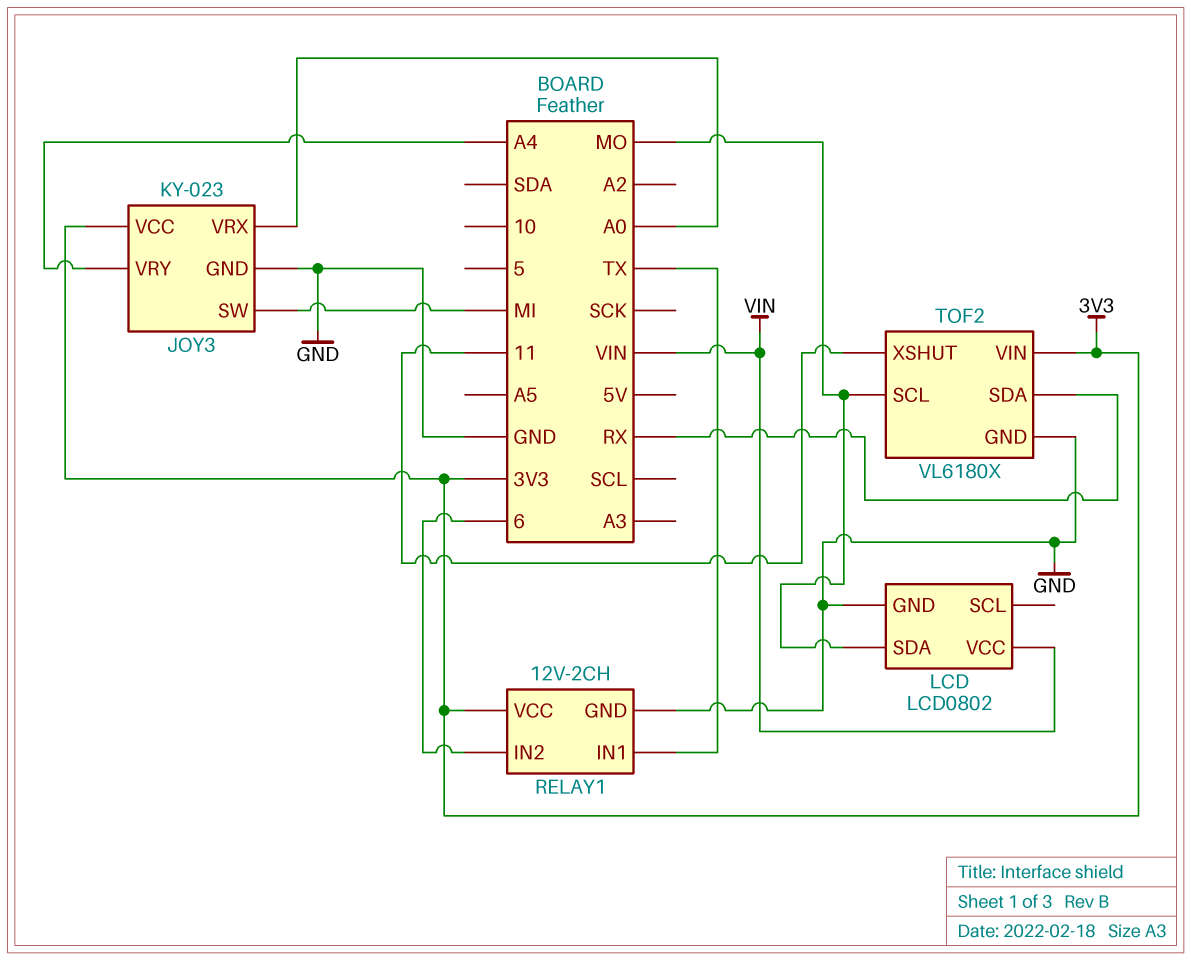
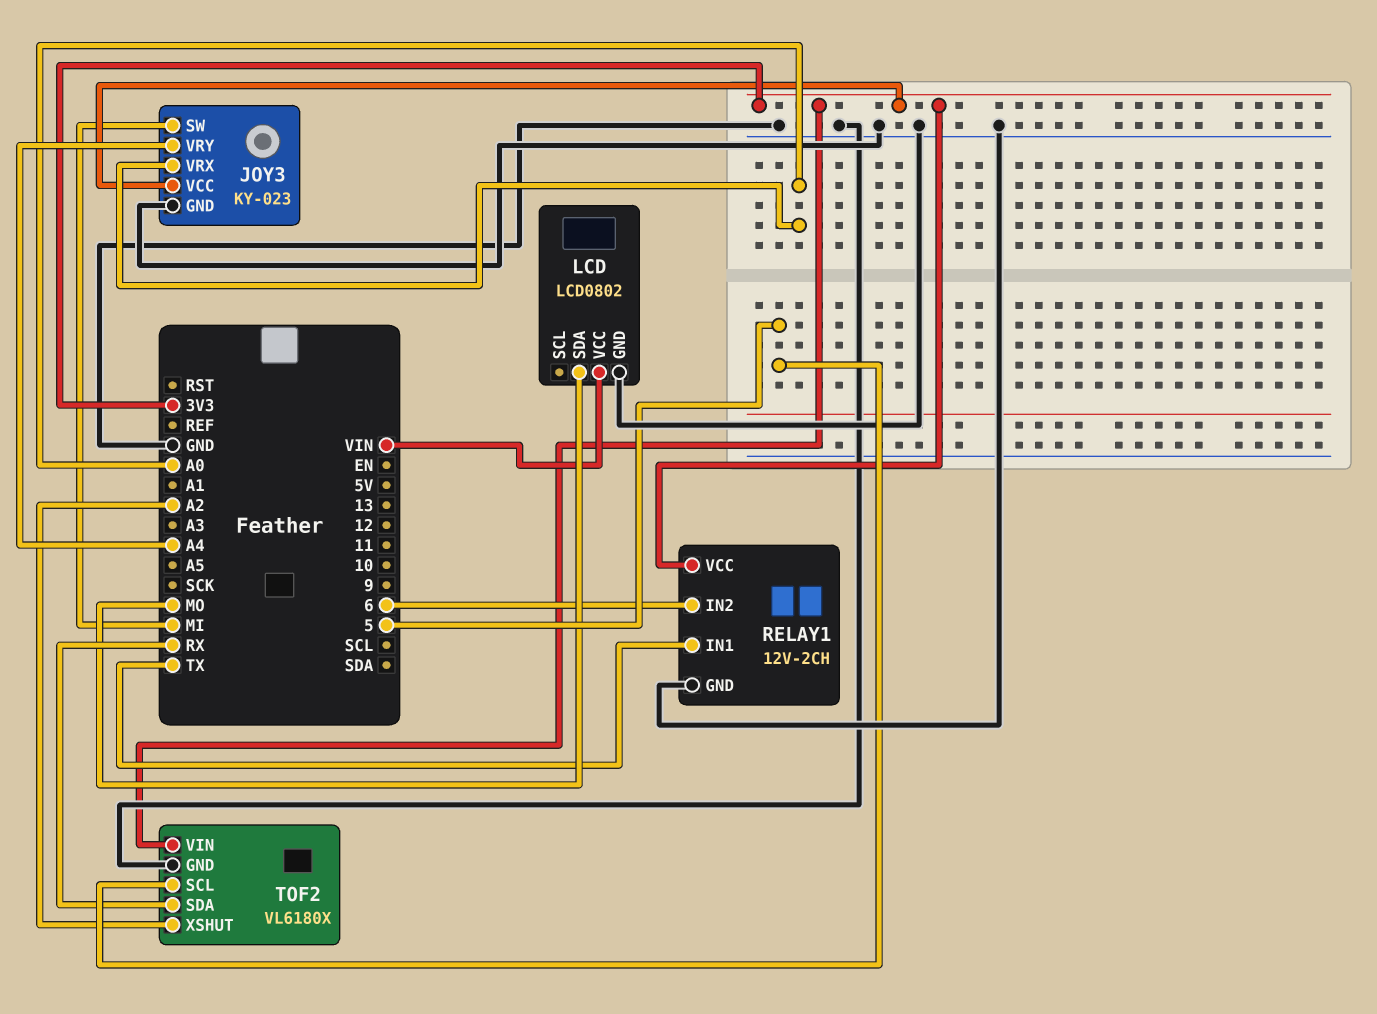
TOF2 pin SCL: MO -> 5
TOF2 pin XSHUT: 11 -> A2

